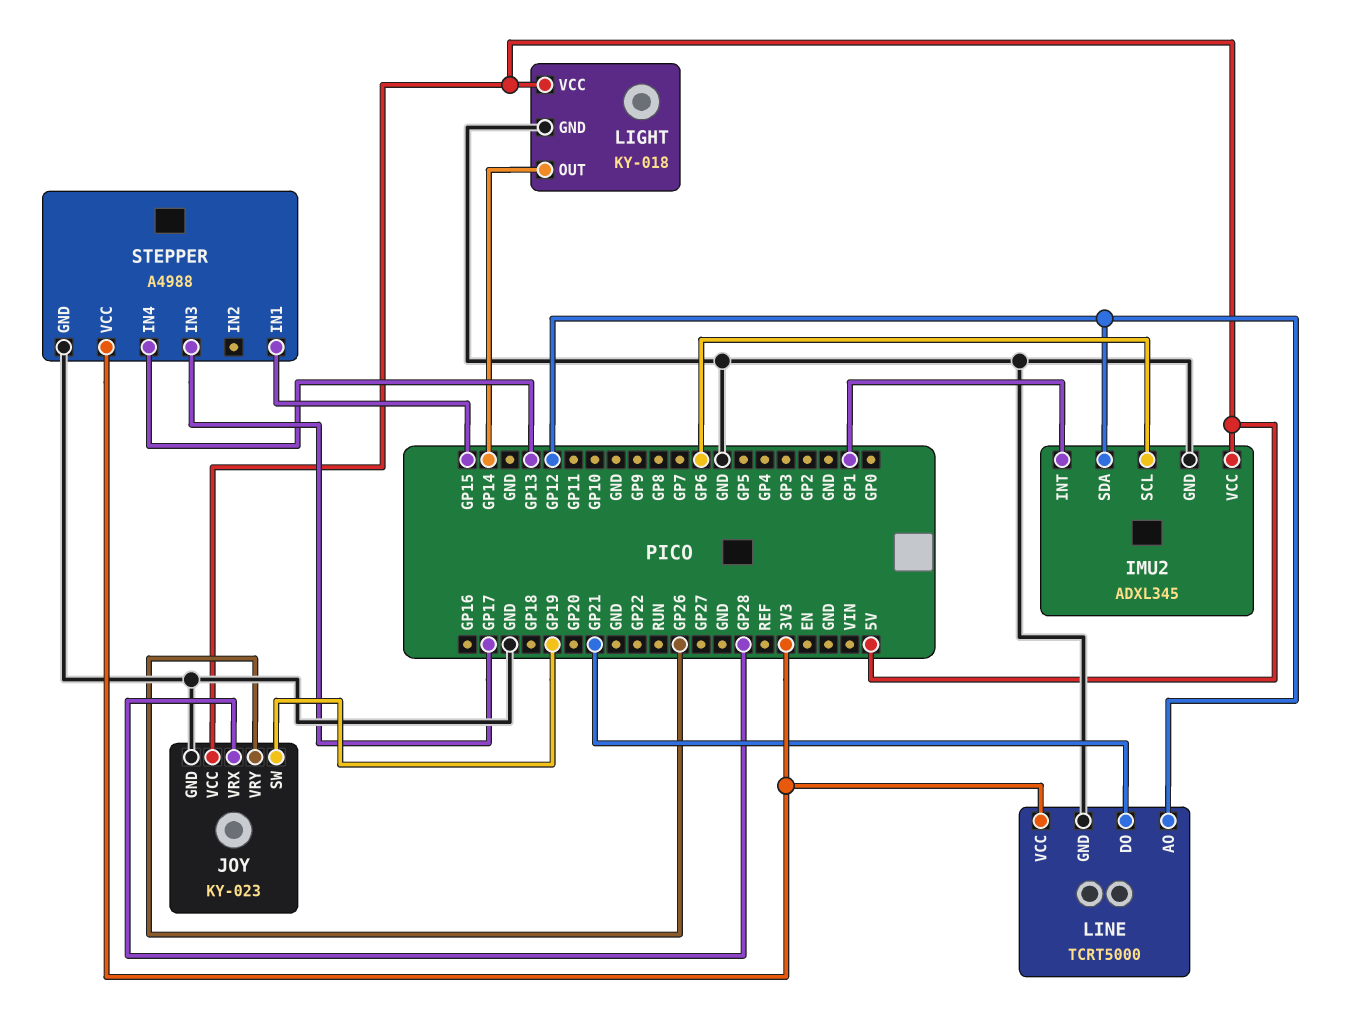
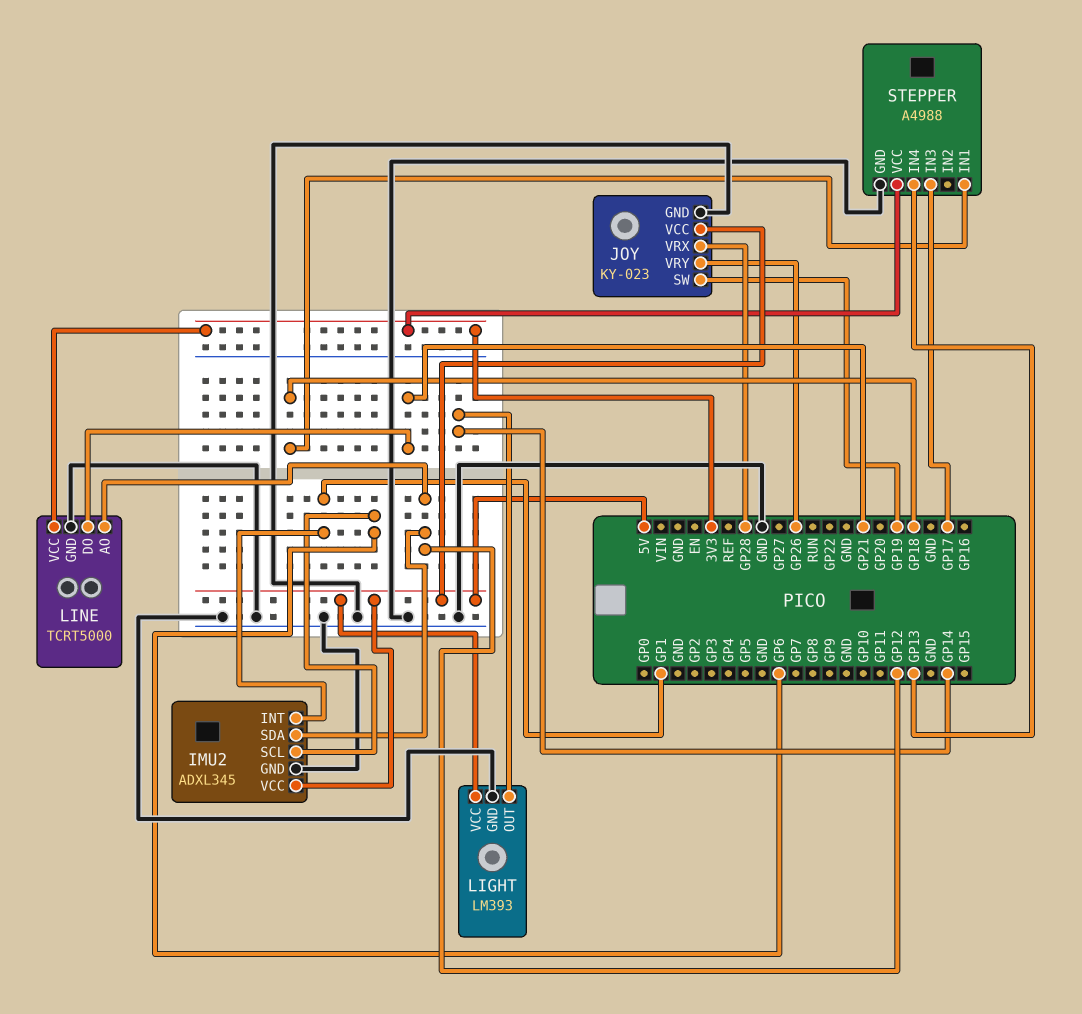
LIGHT: KY-018 -> LM393
STEPPER pin IN1: GP15 -> GP18

